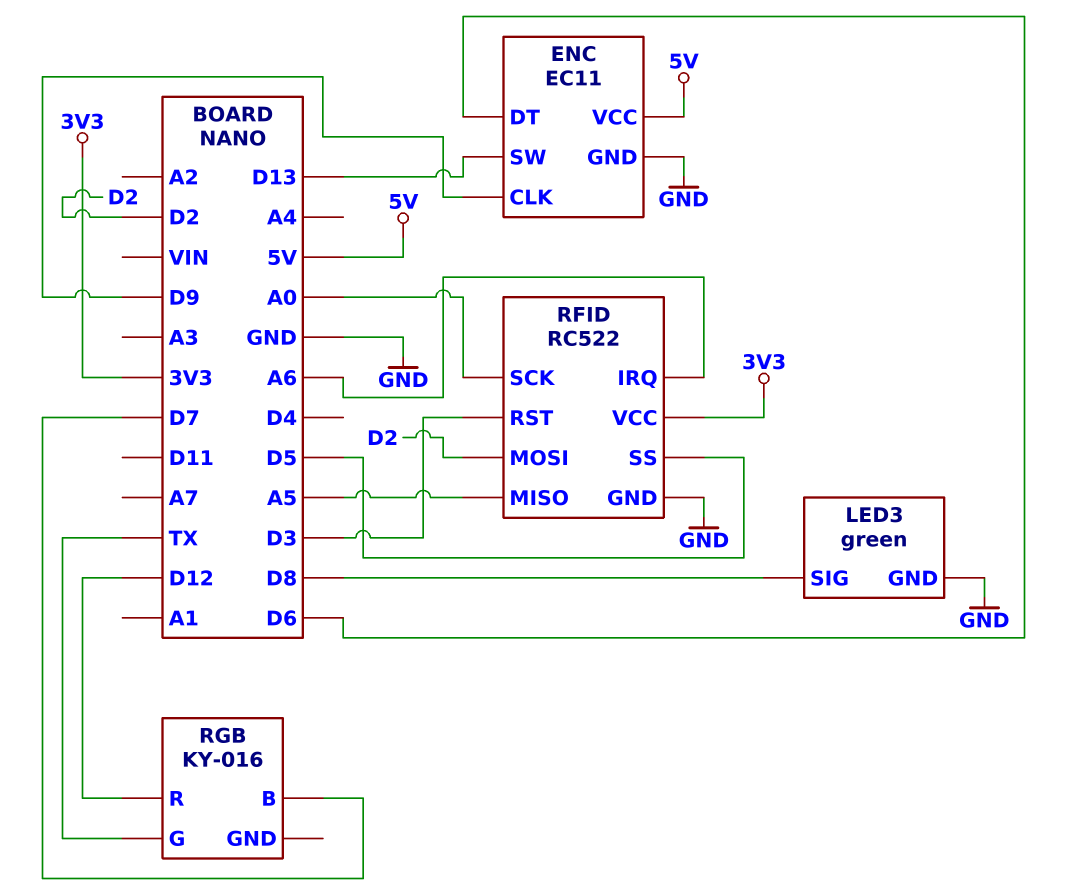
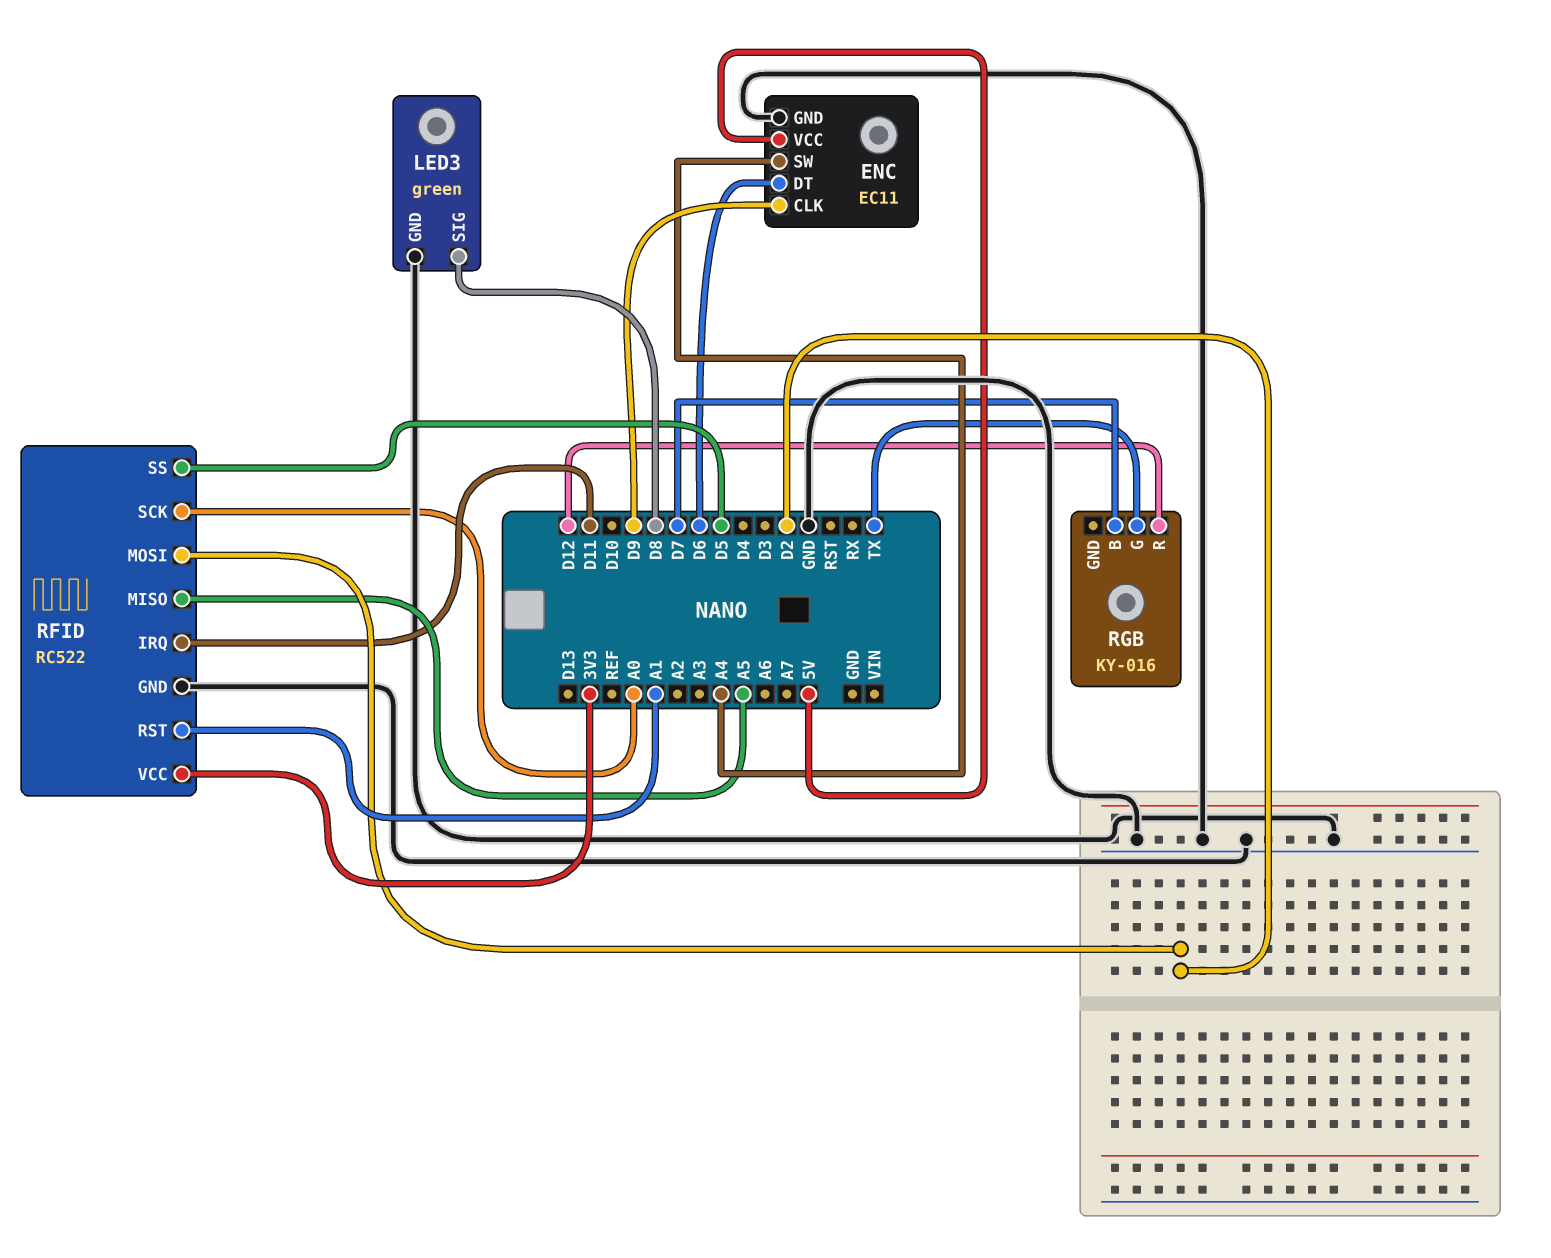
ENC pin SW: D13 -> A4
RFID pin IRQ: A6 -> D11
RFID pin RST: D3 -> A1

